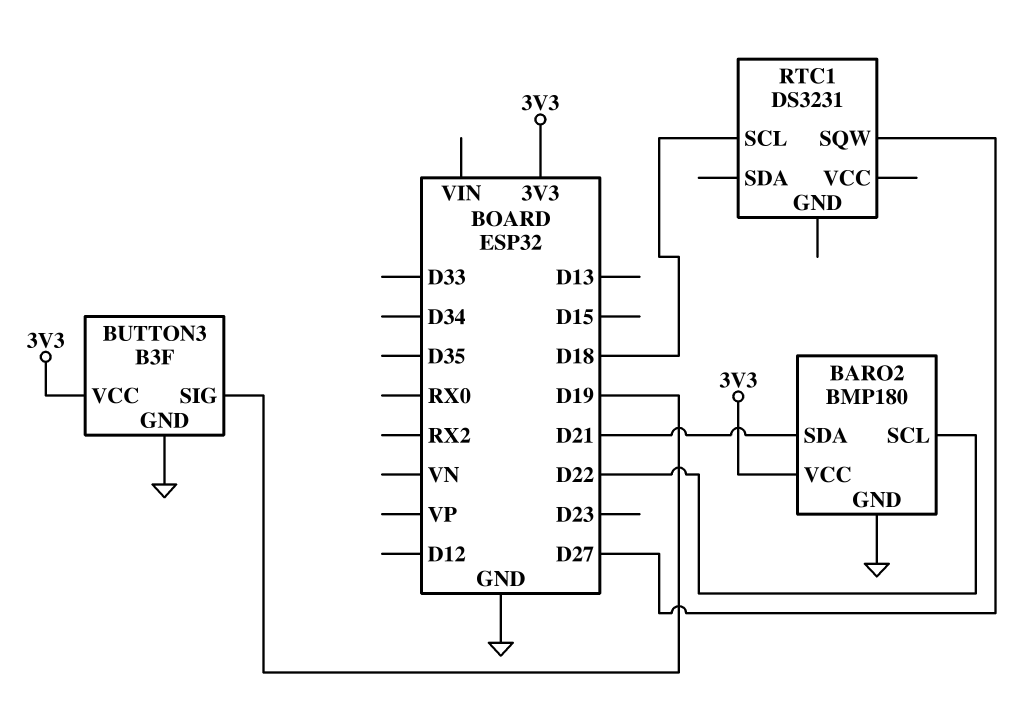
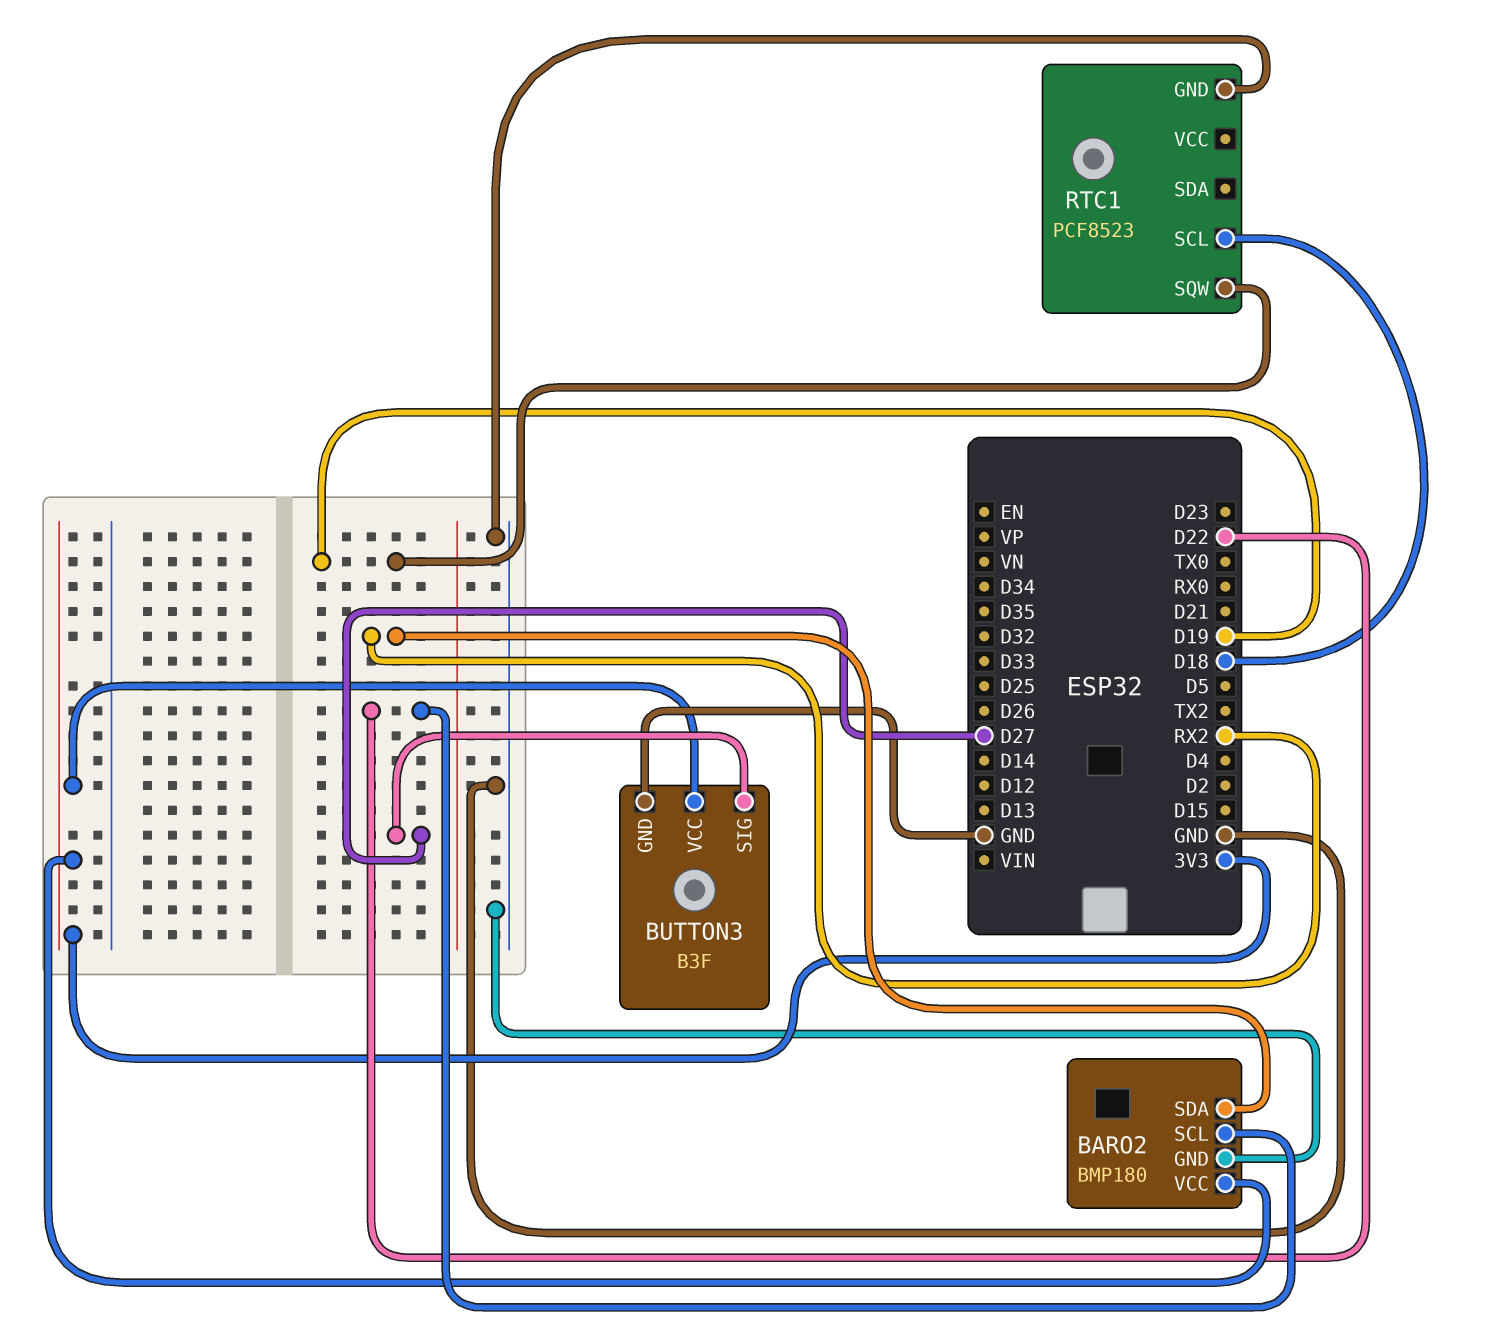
BARO2 pin SDA: D21 -> RX2
BUTTON3 pin SIG: D19 -> D27
RTC1: DS3231 -> PCF8523
RTC1 pin GND: none -> GND
RTC1 pin SQW: D27 -> D19

